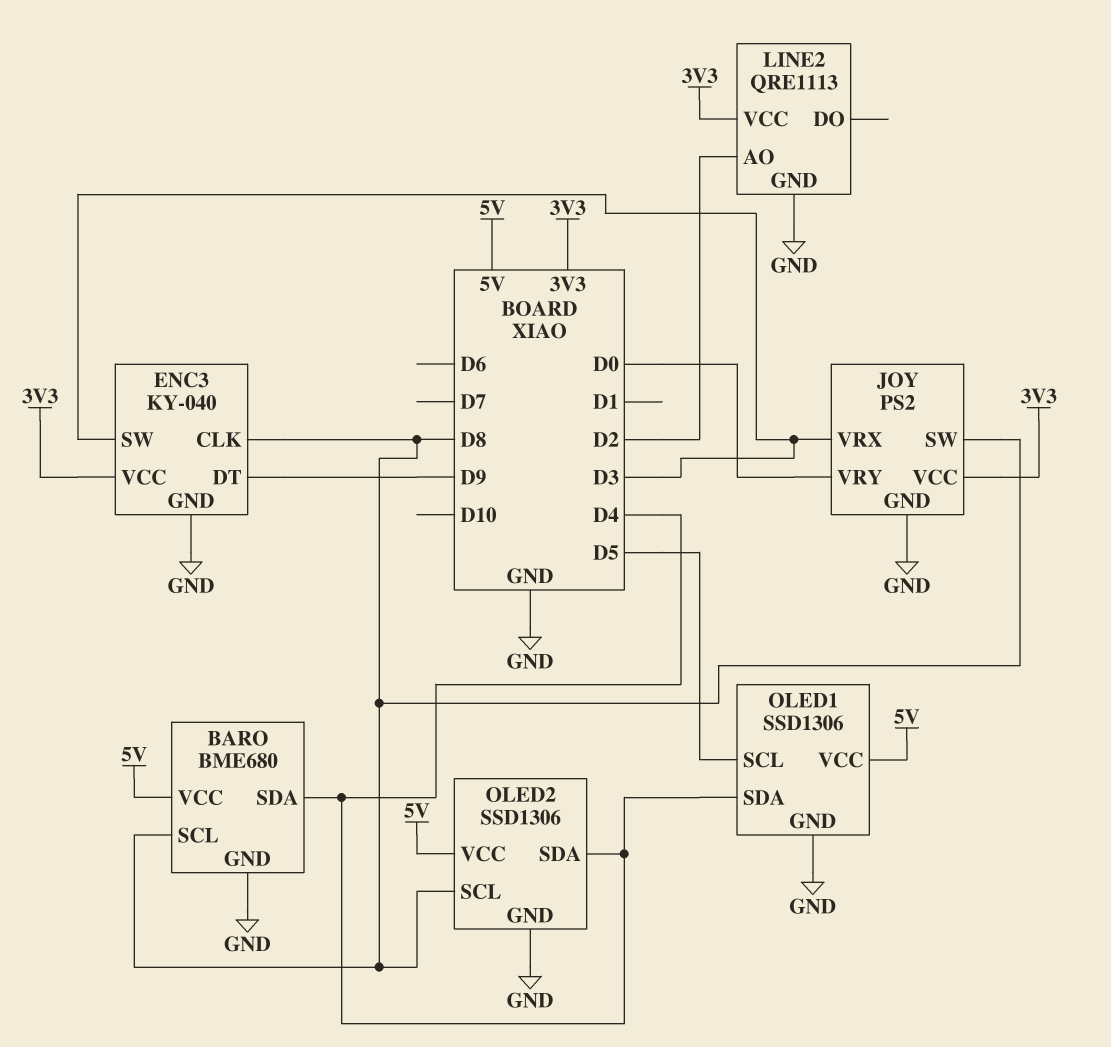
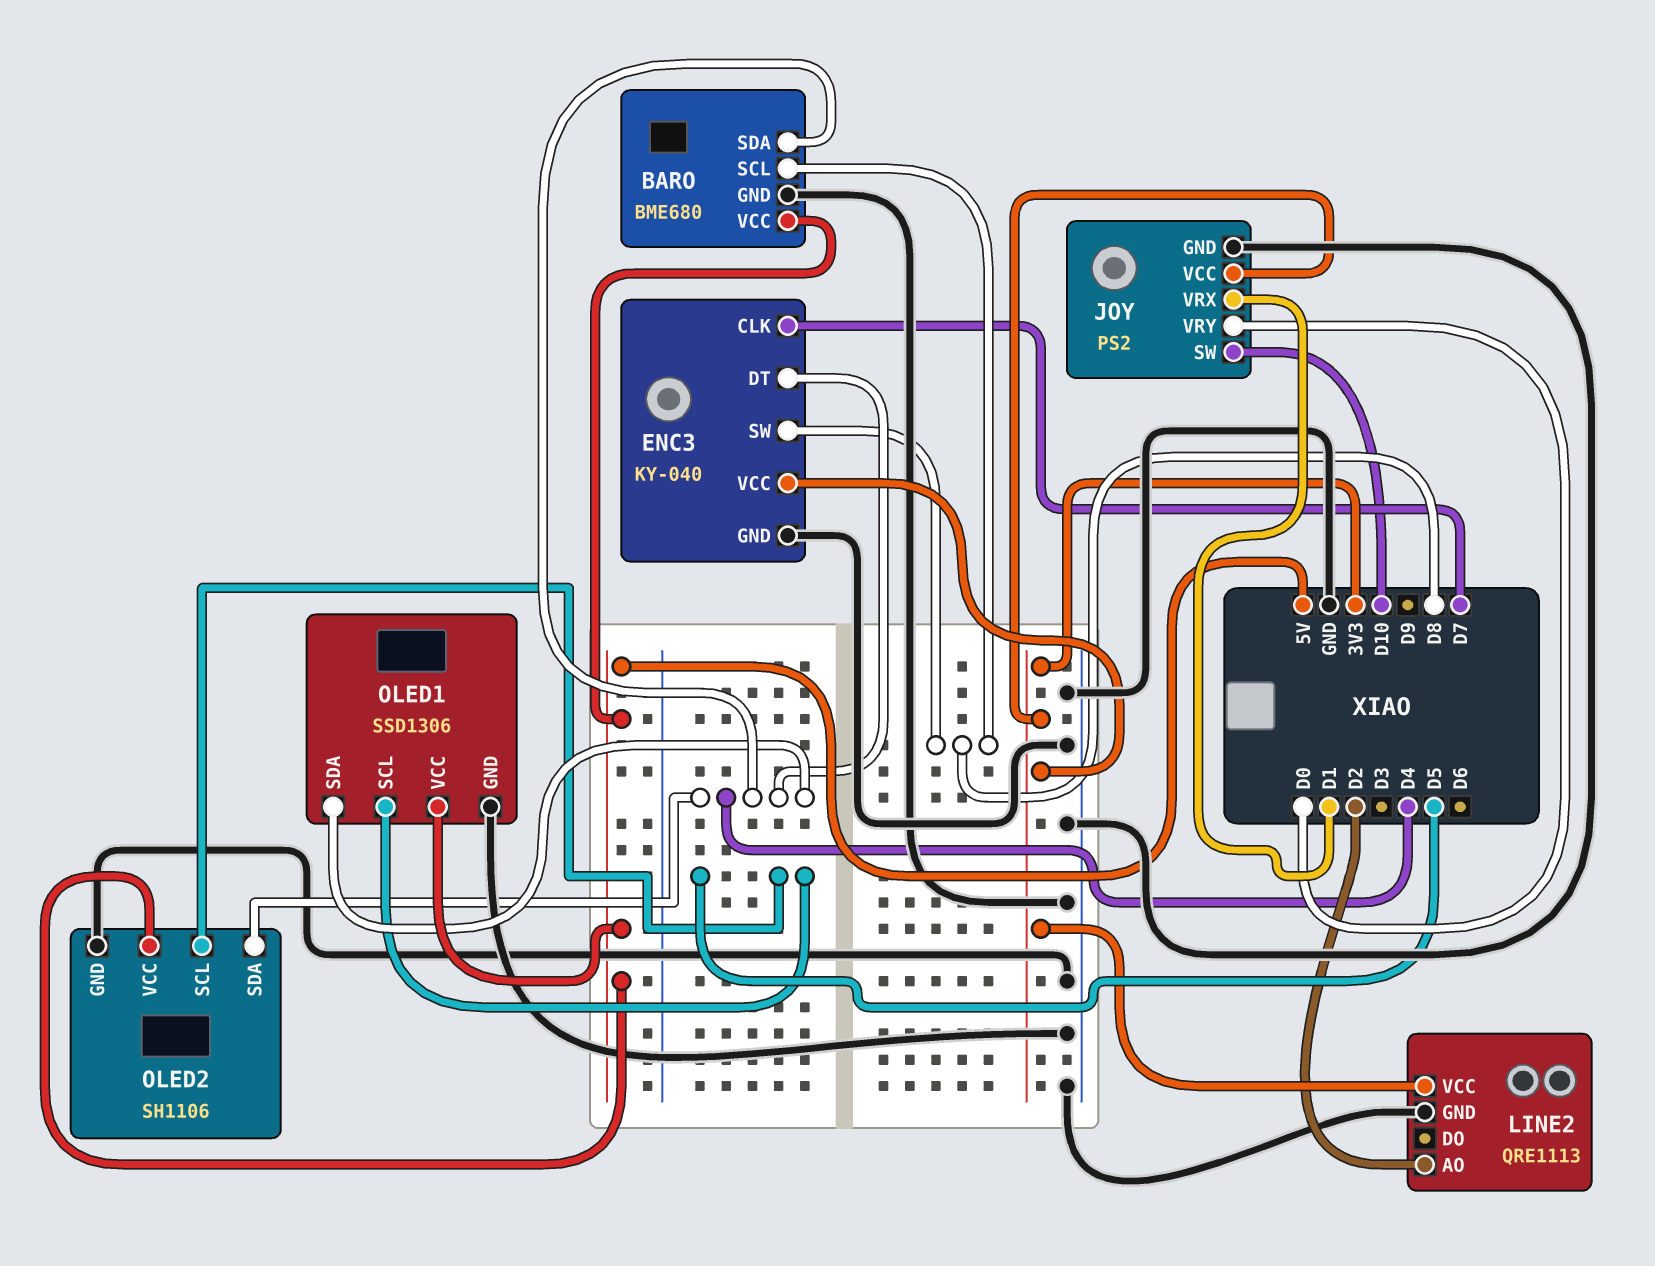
ENC3 pin CLK: D8 -> D7
ENC3 pin DT: D9 -> D4
ENC3 pin SW: D3 -> D8
JOY pin SW: D8 -> D10
JOY pin VRX: D3 -> D1
OLED2: SSD1306 -> SH1106
OLED2 pin SCL: D8 -> D5

